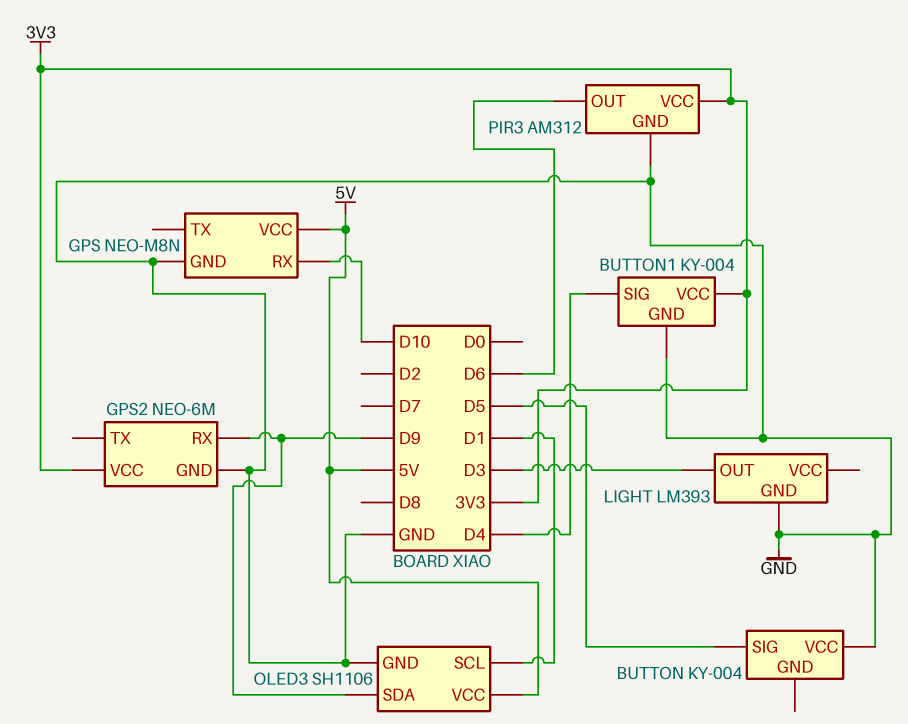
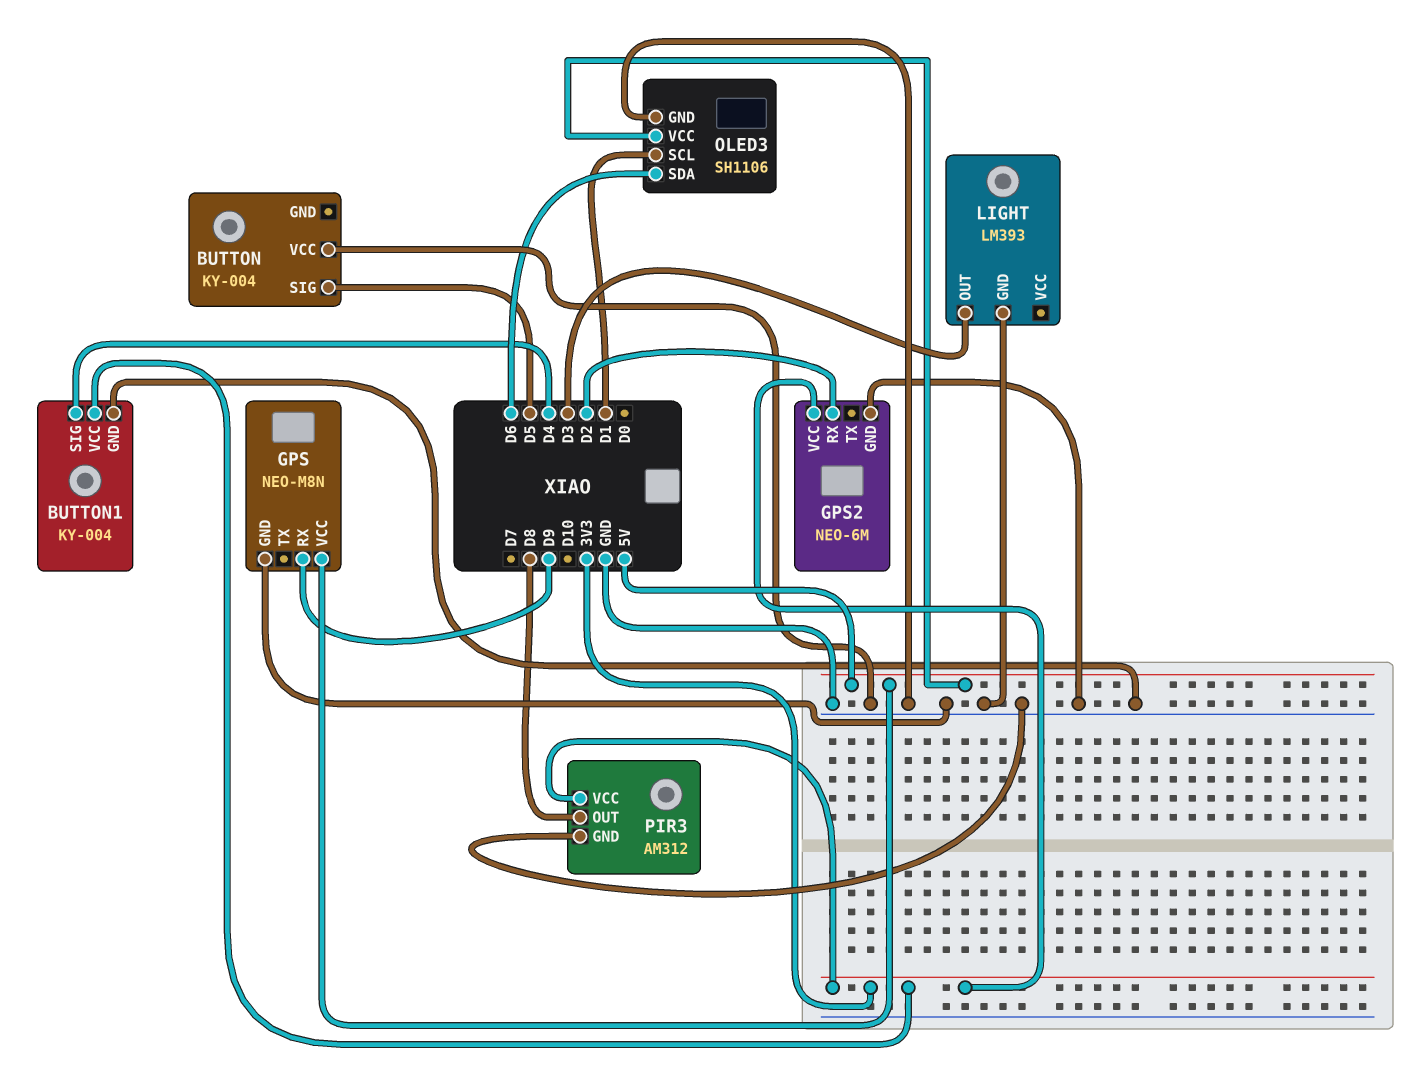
GPS pin RX: D10 -> D9
GPS2 pin RX: D9 -> D2
OLED3 pin SDA: D9 -> D6
PIR3 pin OUT: D6 -> D8

